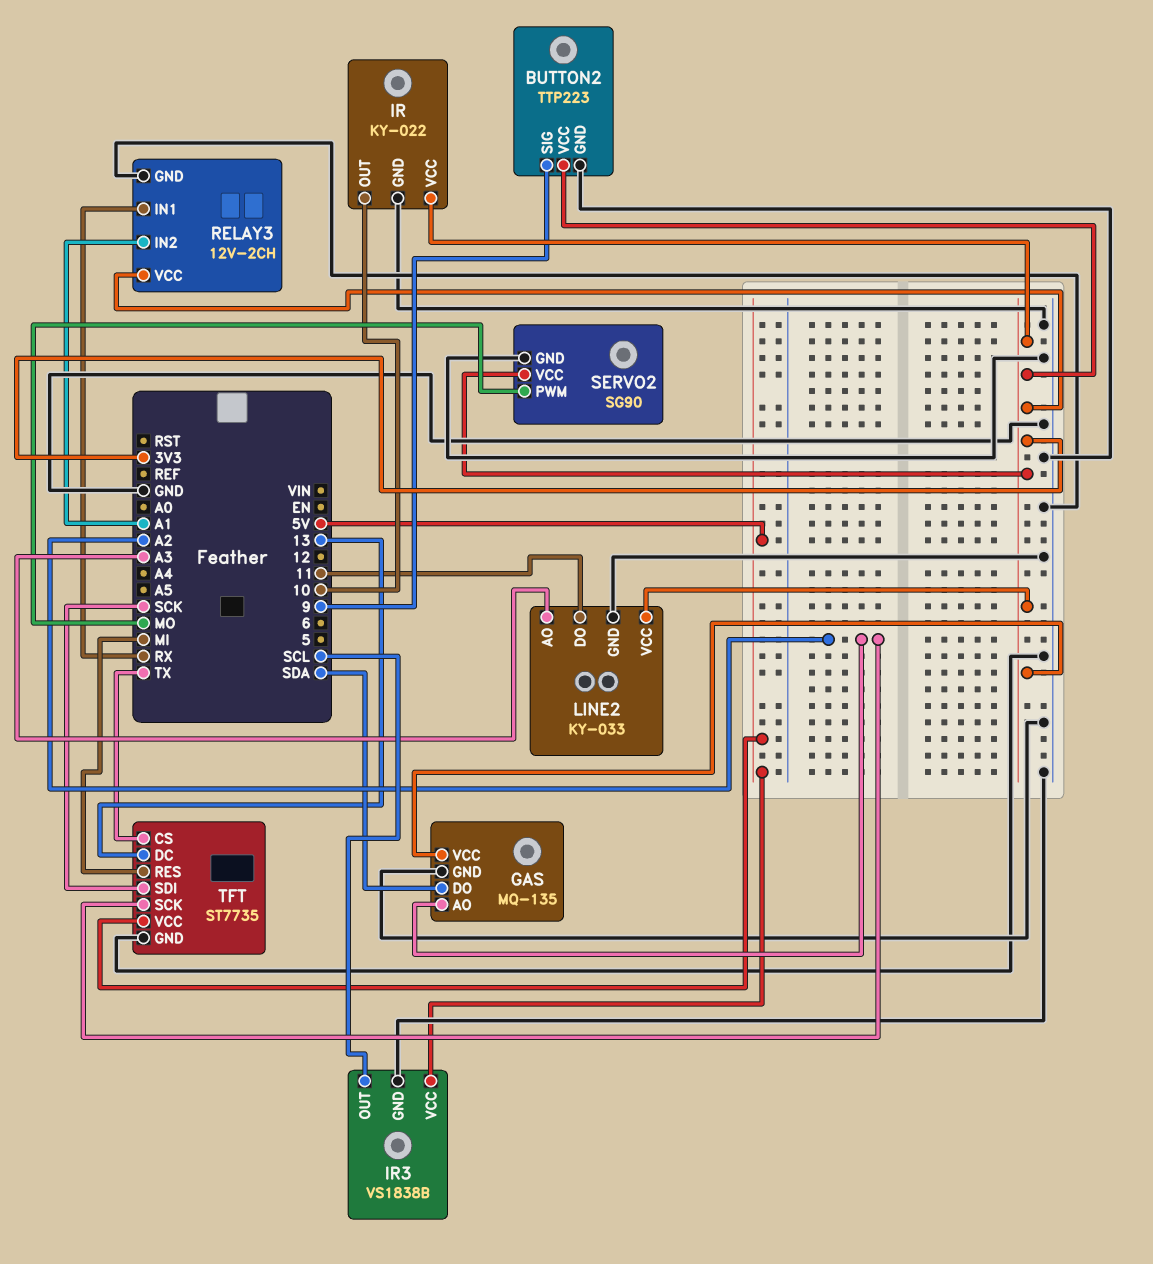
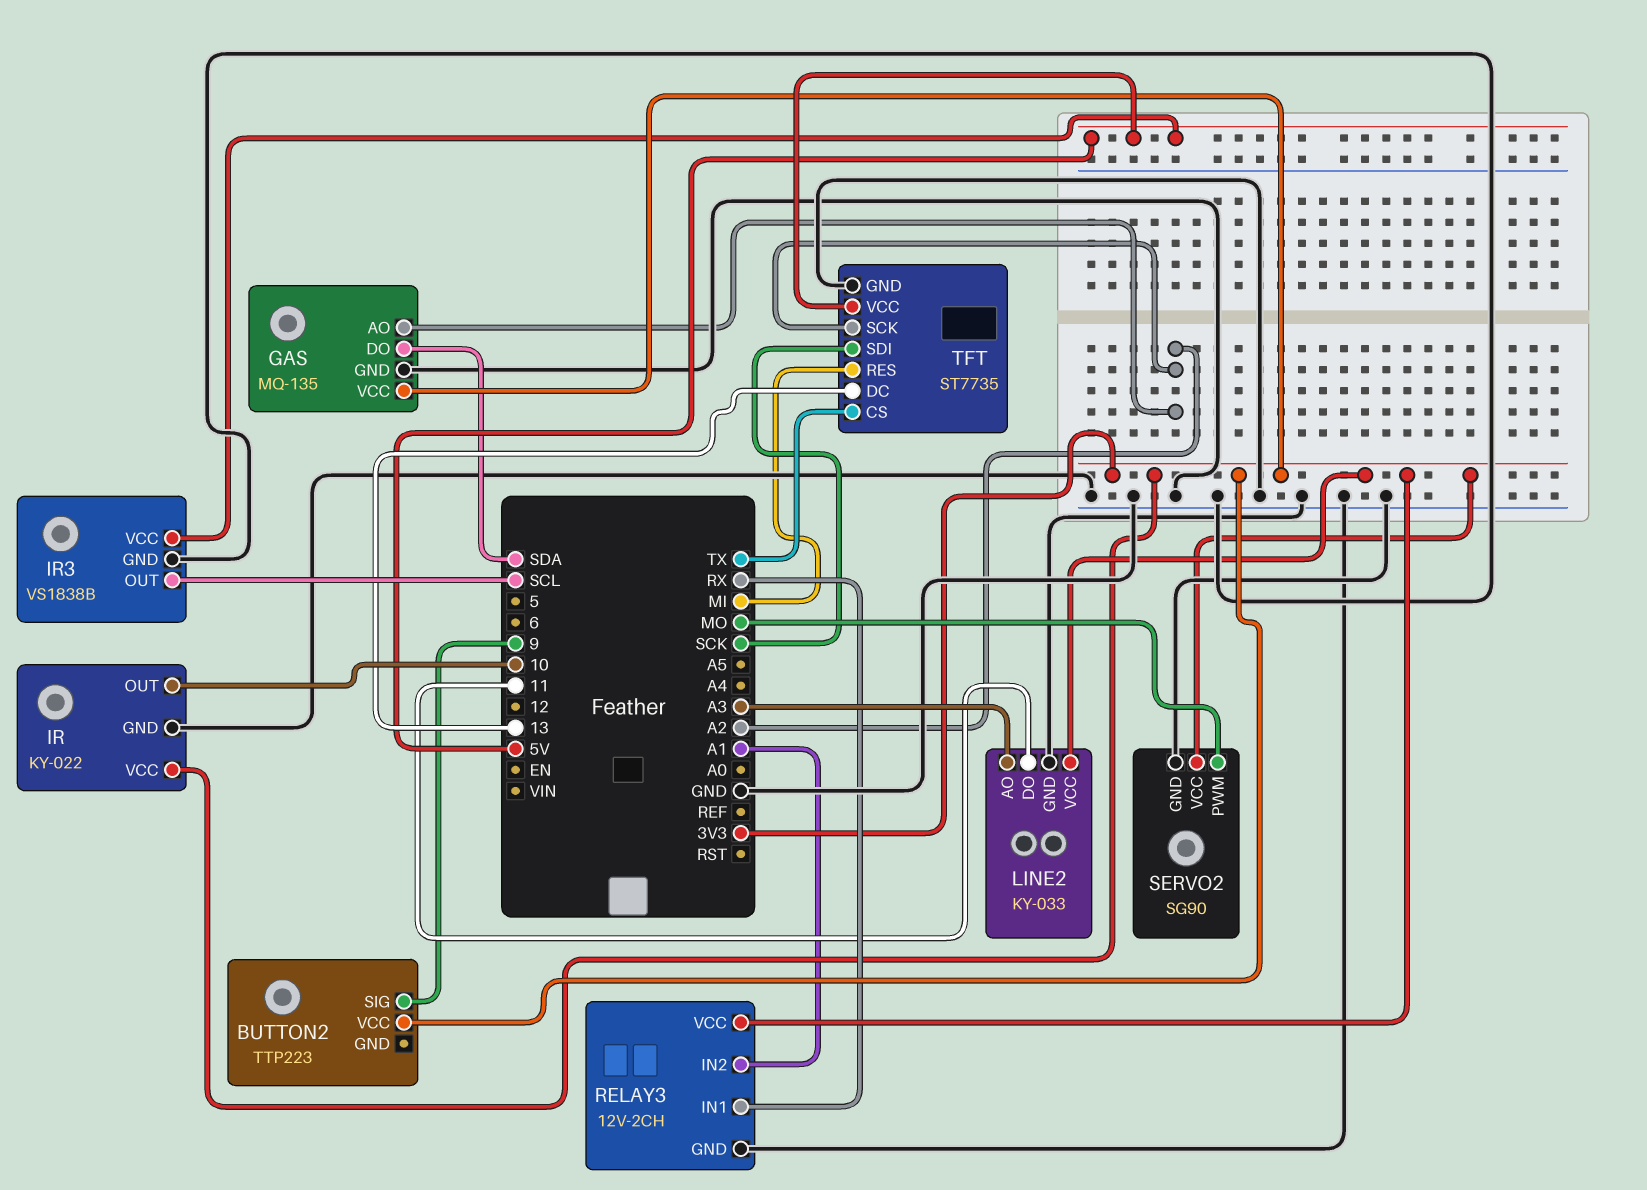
BUTTON2 pin GND: GND -> none

